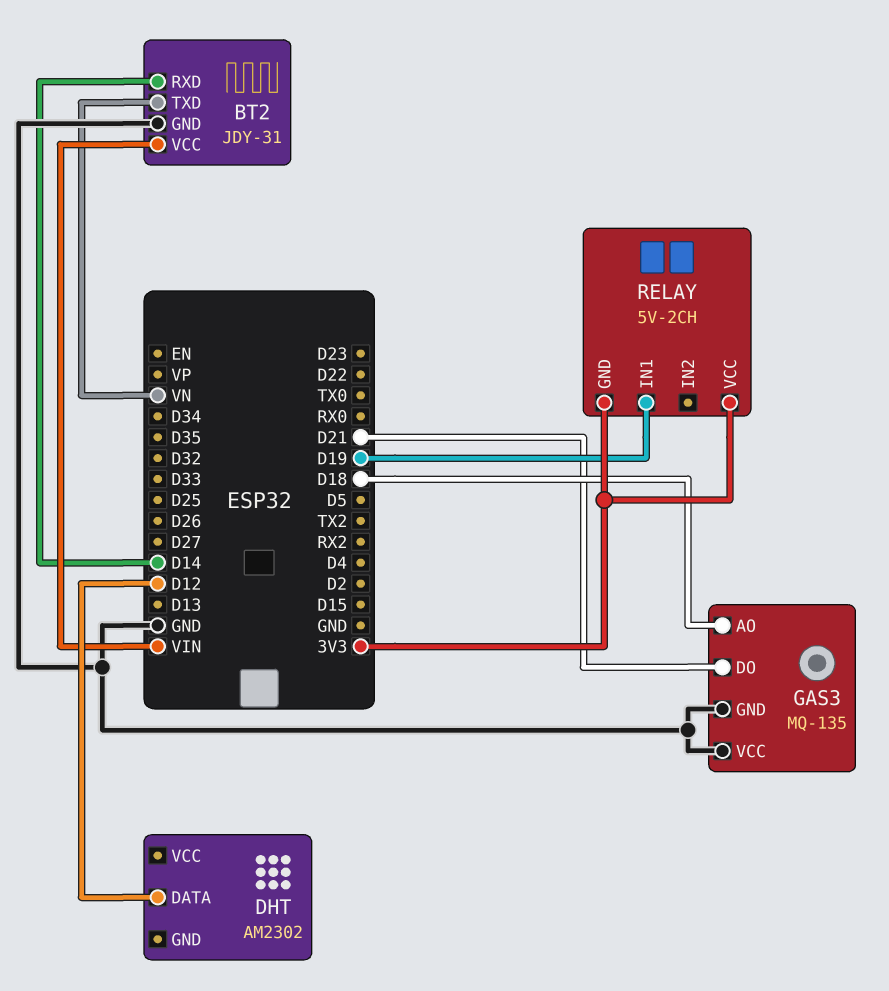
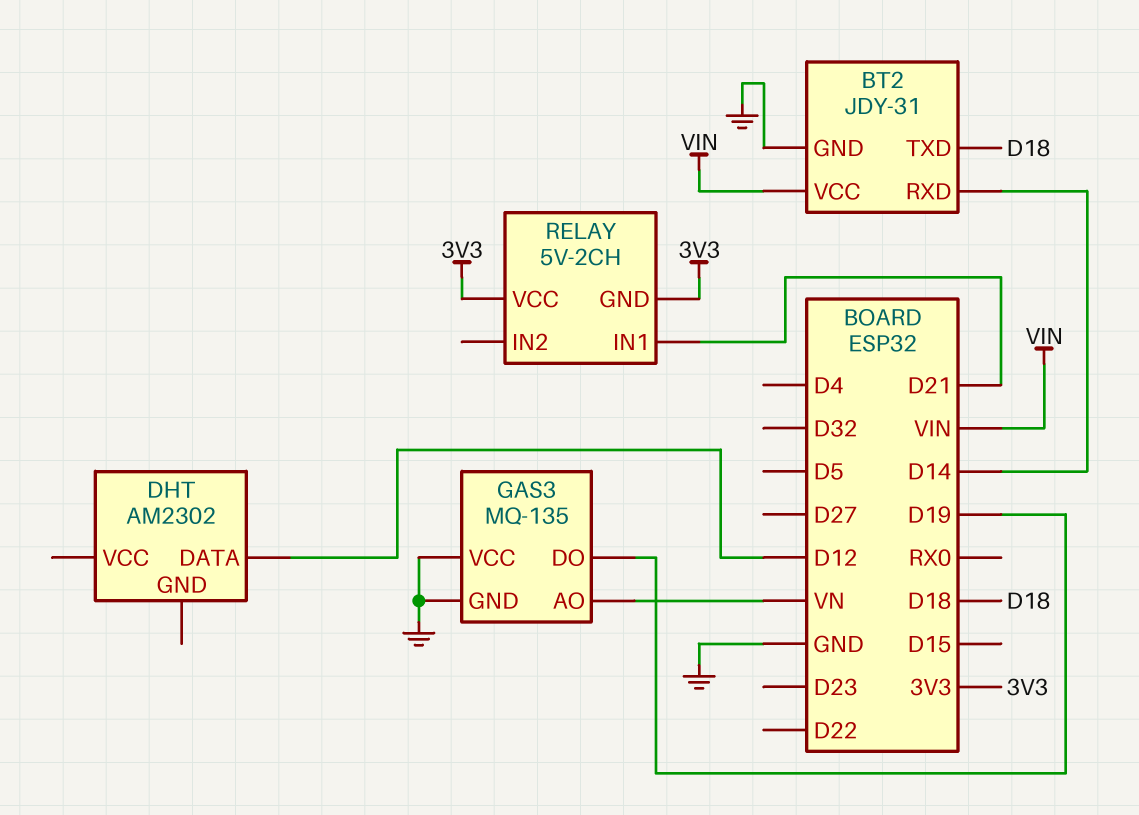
BT2 pin TXD: VN -> D18
GAS3 pin AO: D18 -> VN
GAS3 pin DO: D21 -> D19
RELAY pin IN1: D19 -> D21

